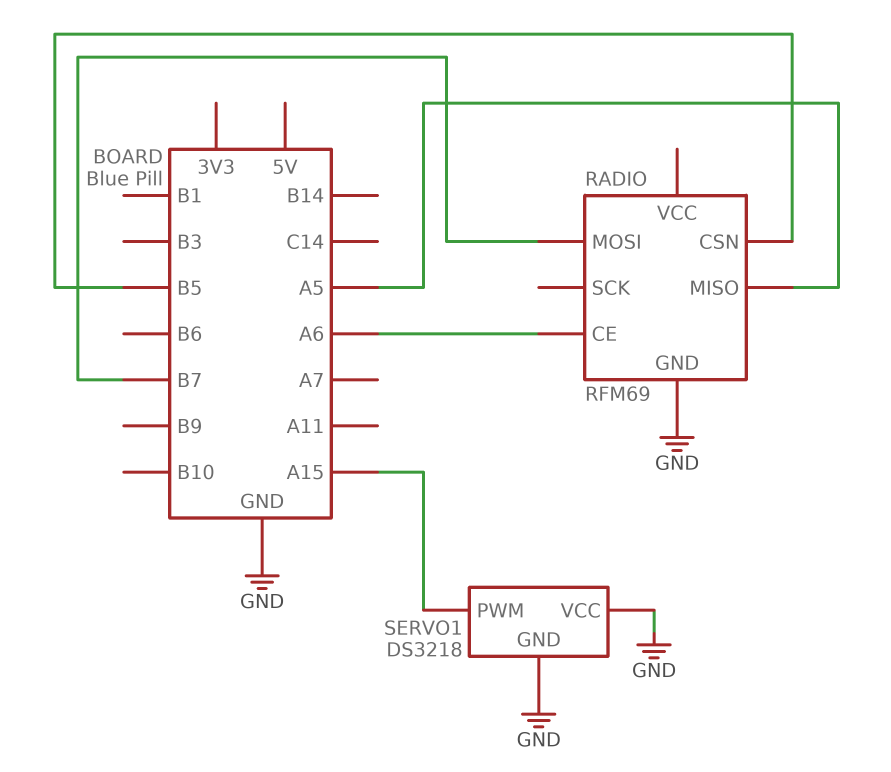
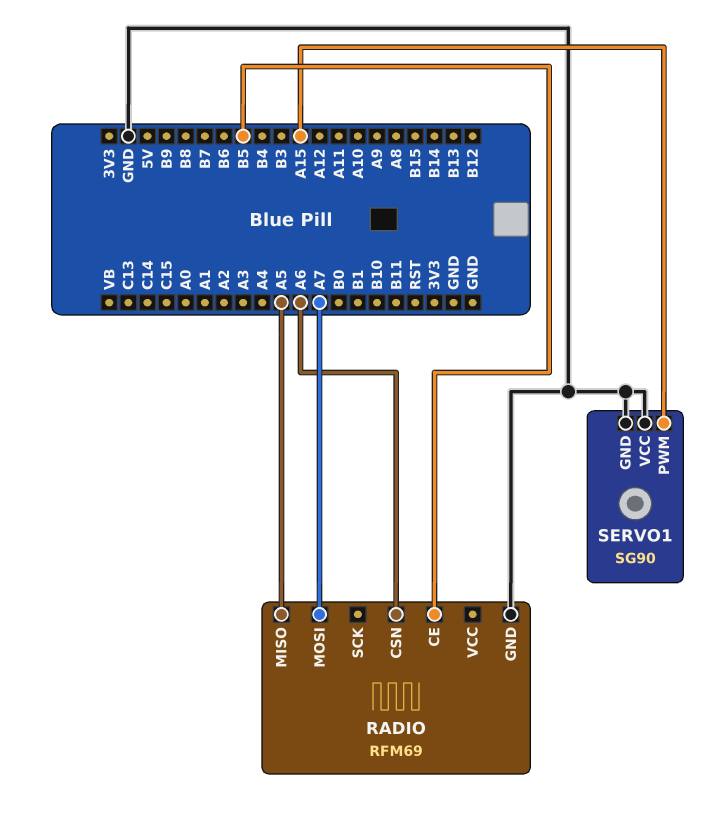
RADIO pin CE: A6 -> B5
RADIO pin CSN: B5 -> A6
RADIO pin MOSI: B7 -> A7
SERVO1: DS3218 -> SG90

